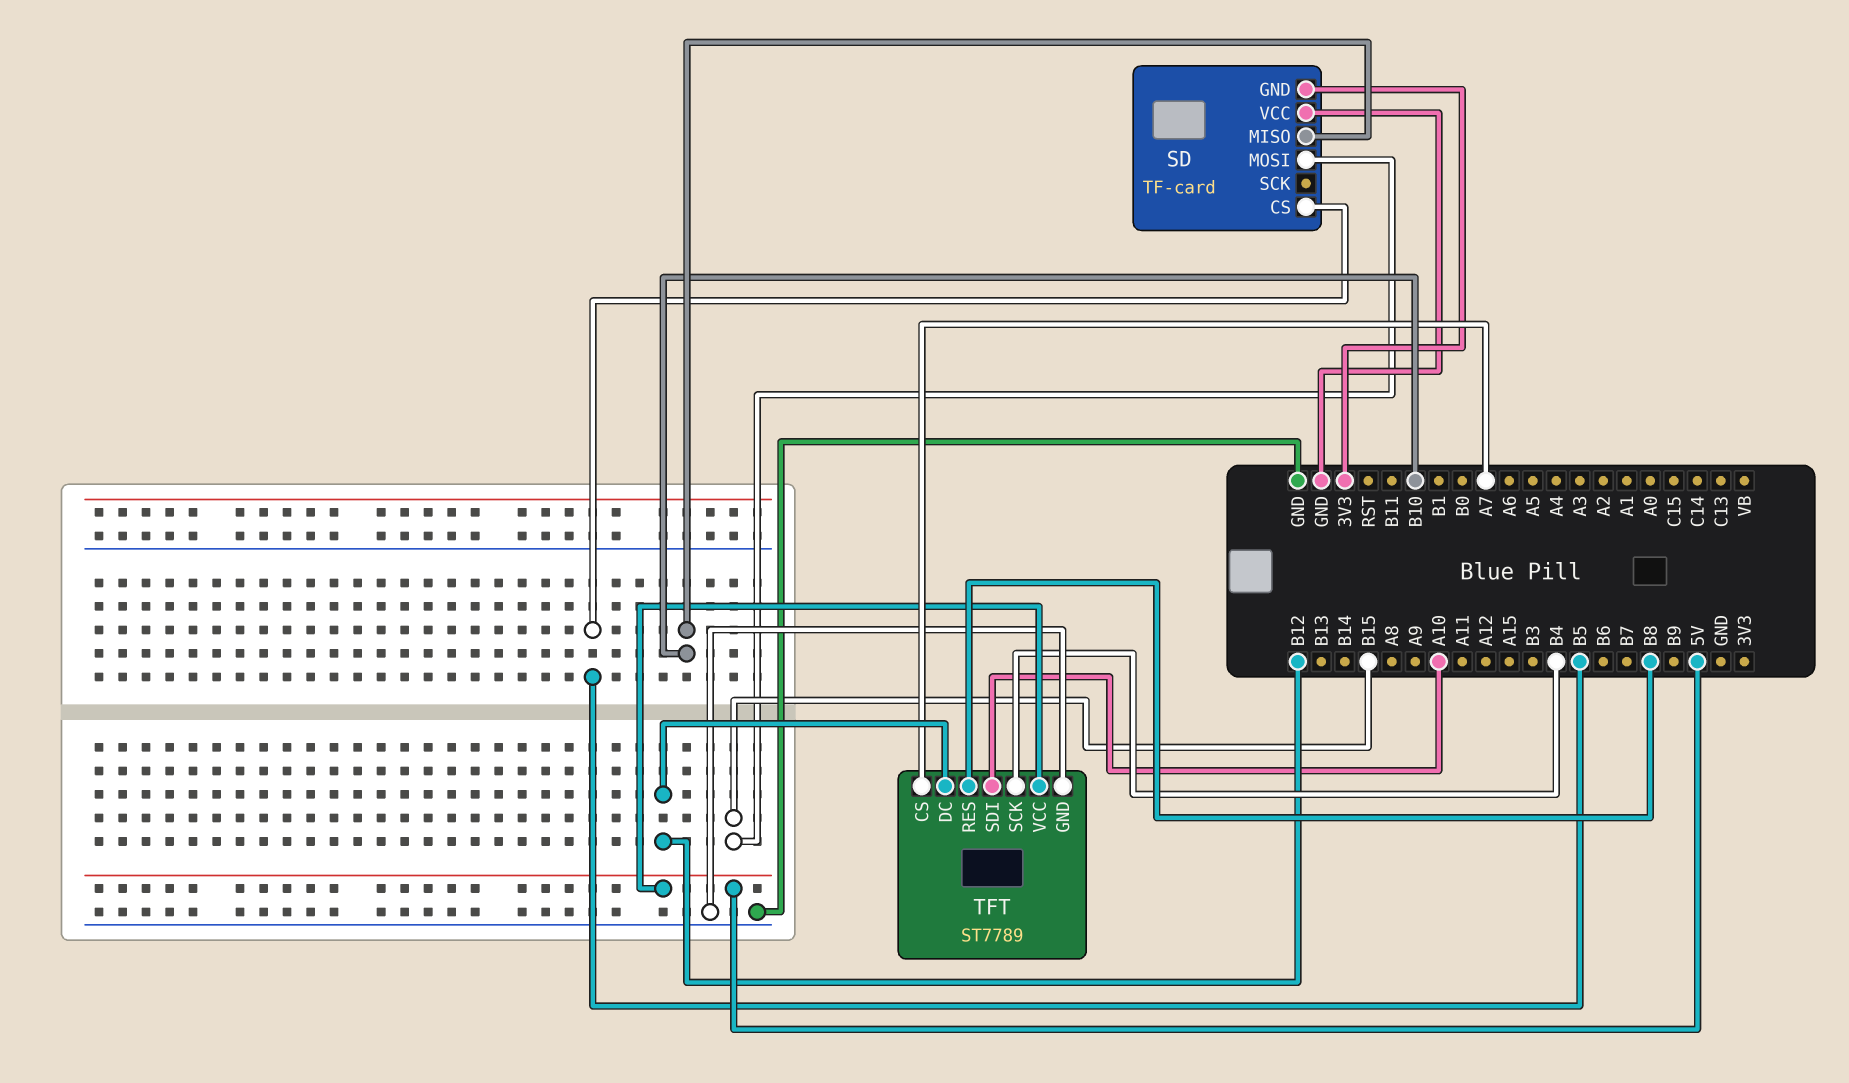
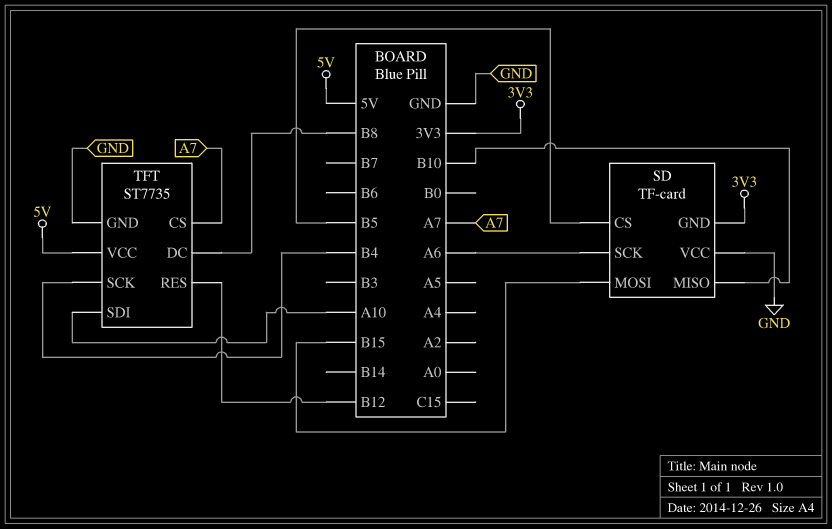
SD pin SCK: none -> A6
TFT: ST7789 -> ST7735
TFT pin DC: B12 -> B8
TFT pin RES: B8 -> B12

